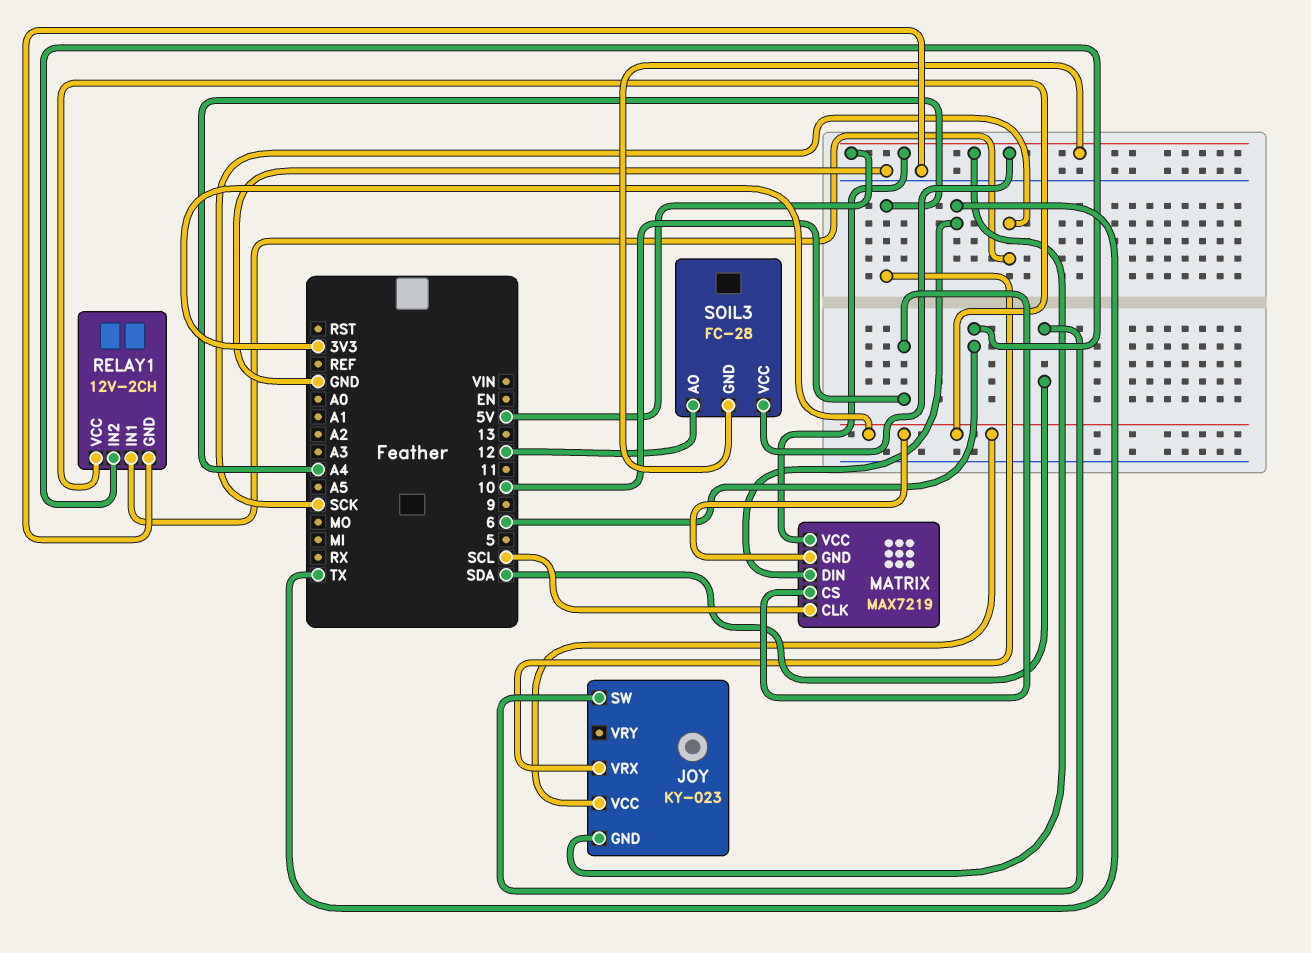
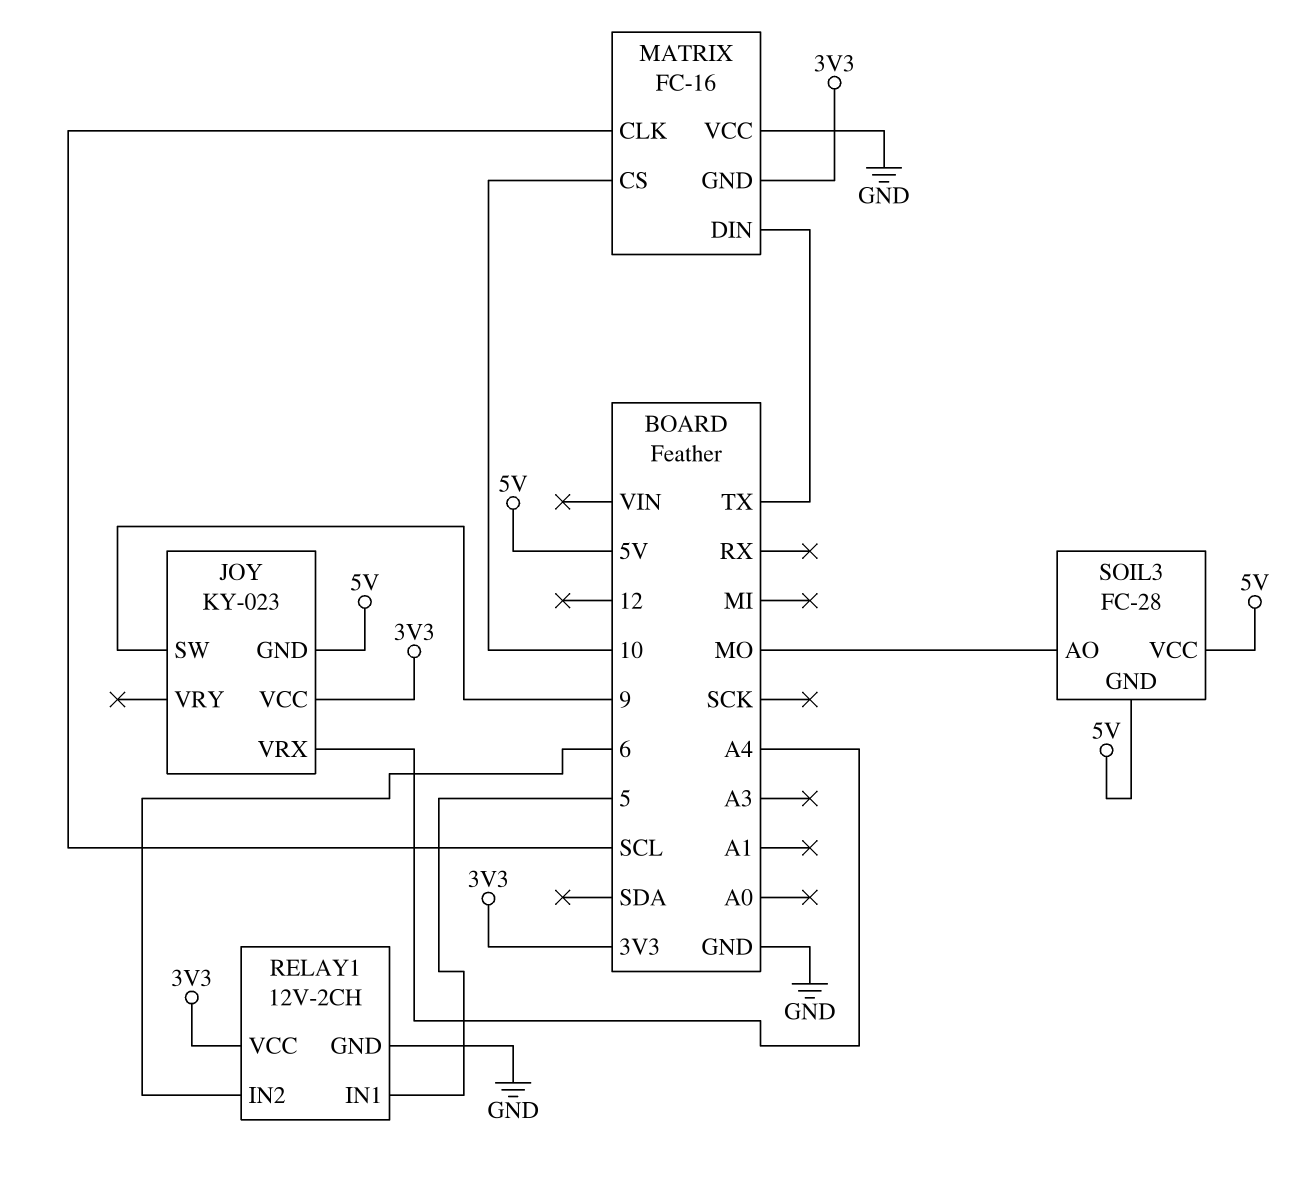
JOY pin SW: SDA -> 9
MATRIX: MAX7219 -> FC-16
MATRIX pin VCC: 5V -> GND
RELAY1 pin IN1: SCK -> 5
SOIL3 pin AO: 12 -> MO

